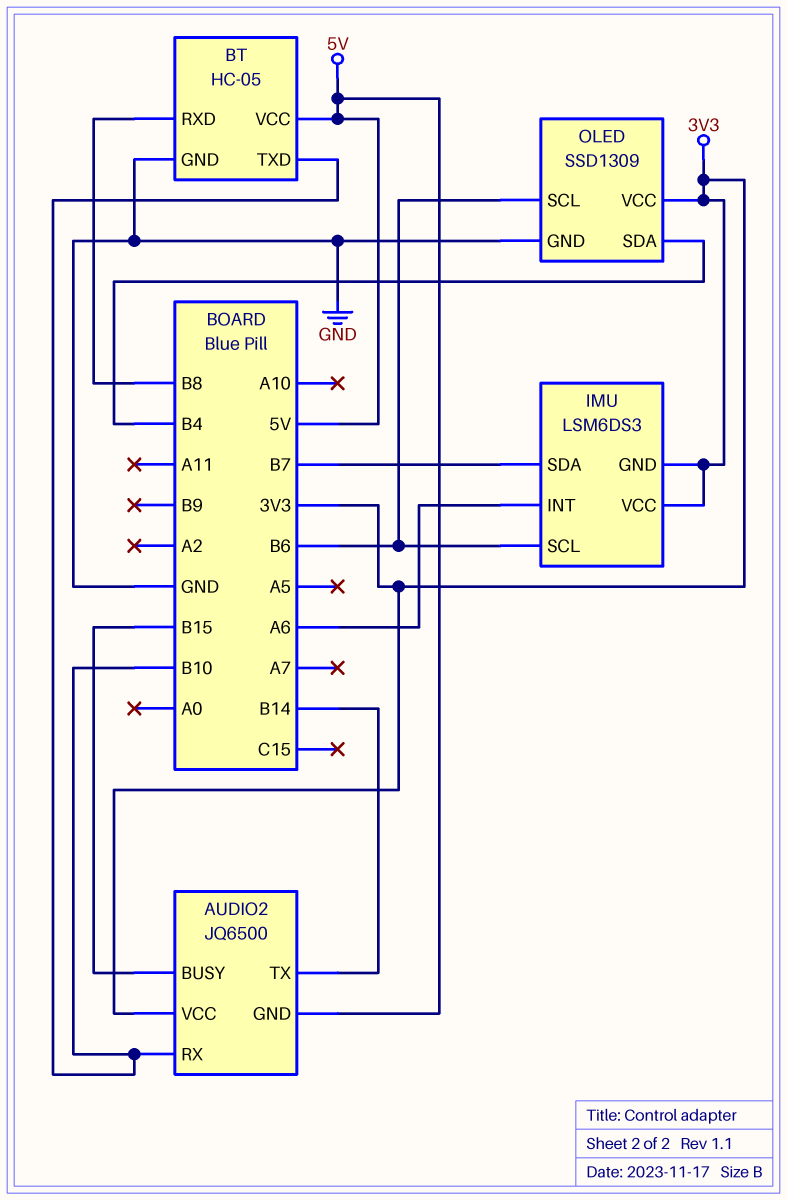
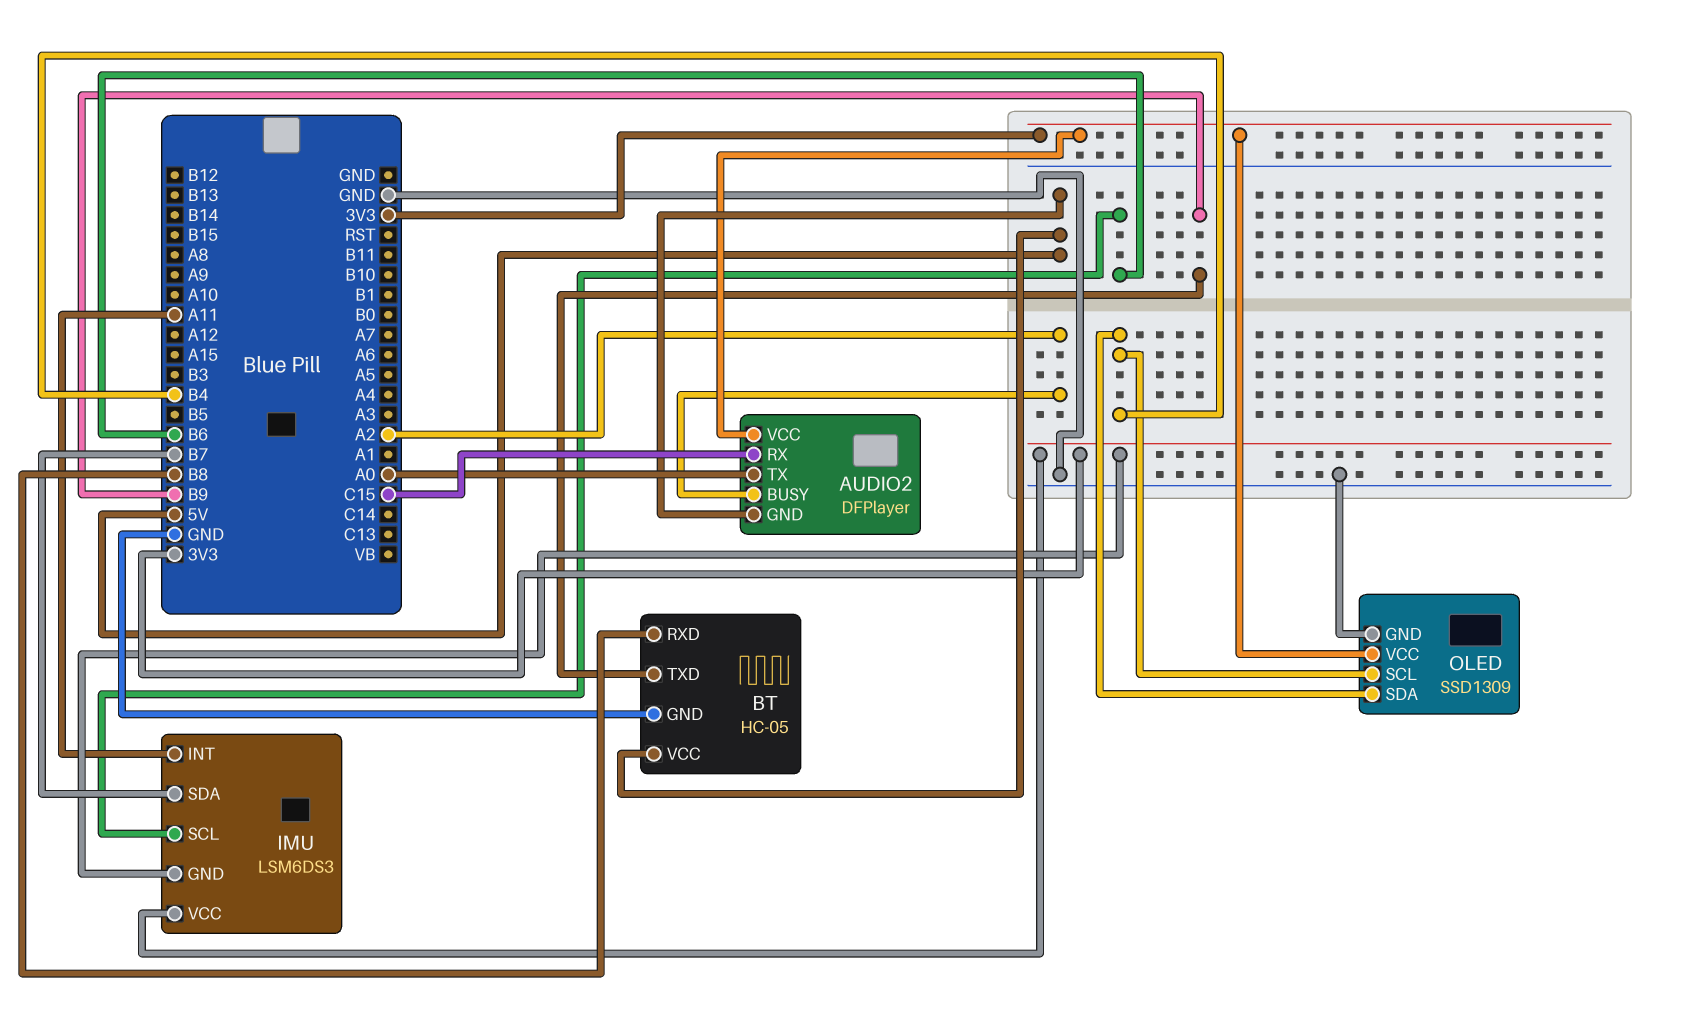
AUDIO2: JQ6500 -> DFPlayer
AUDIO2 pin BUSY: B15 -> A2
AUDIO2 pin RX: B10 -> C15
AUDIO2 pin TX: B14 -> A0
BT pin TXD: B10 -> B9
IMU pin INT: A6 -> A11
OLED pin SCL: B6 -> B4

